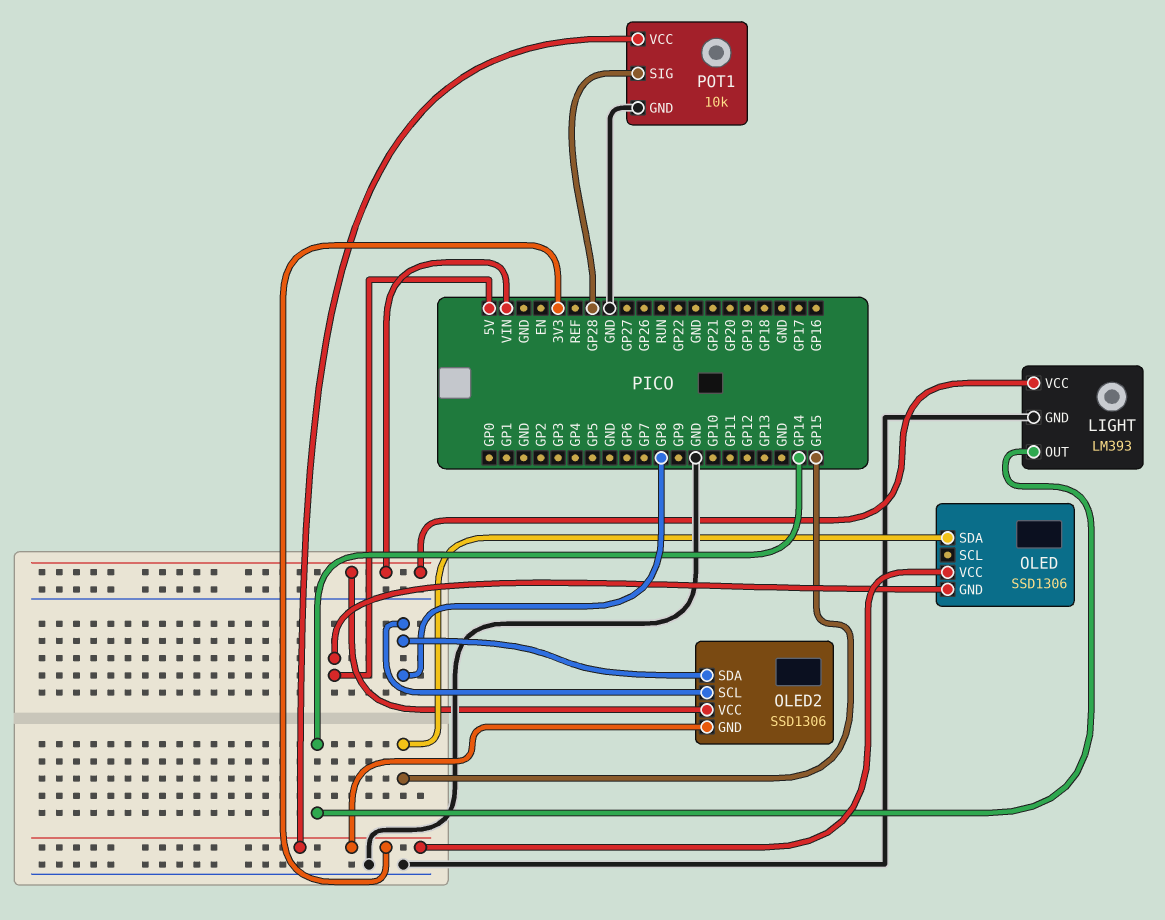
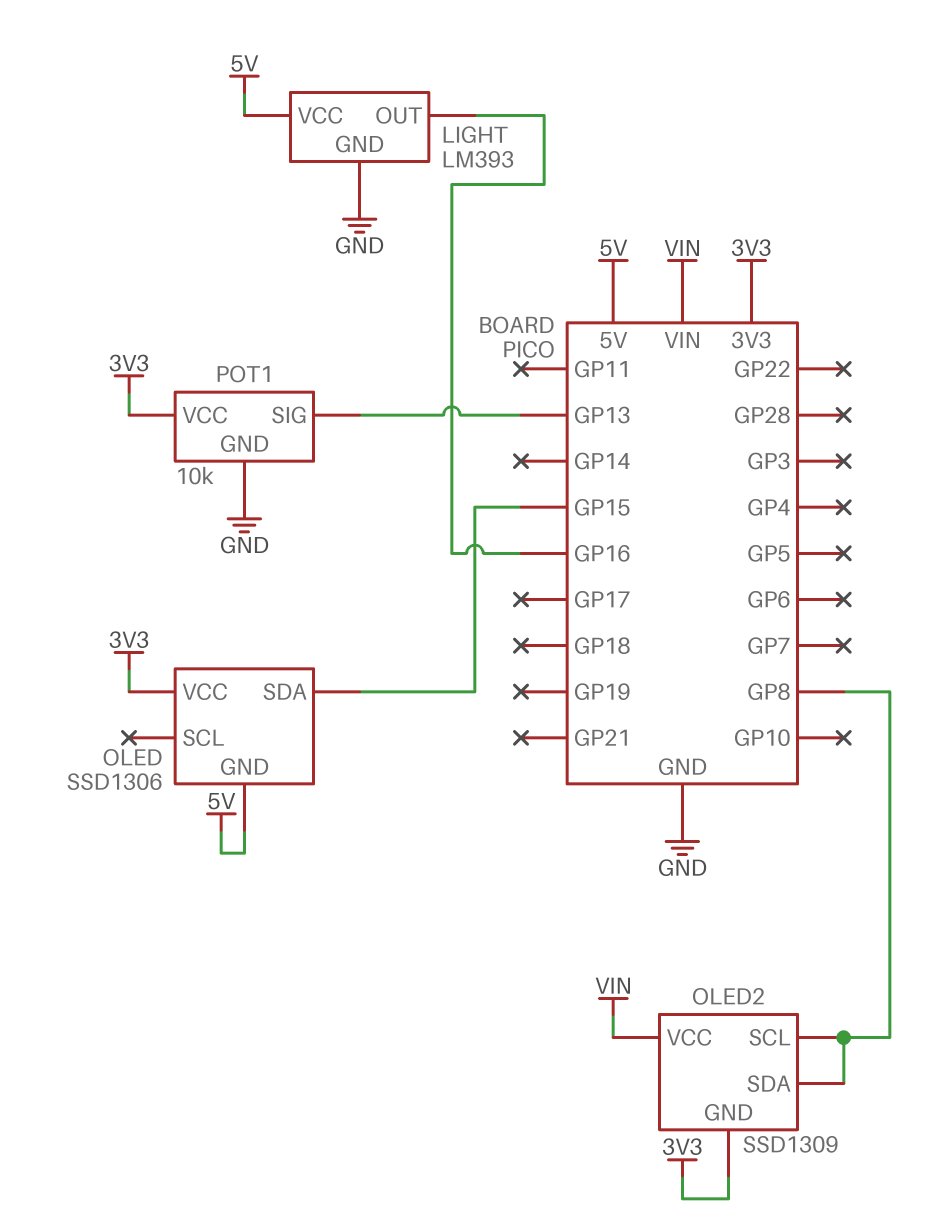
LIGHT pin OUT: GP14 -> GP16
LIGHT pin VCC: VIN -> 5V
OLED2: SSD1306 -> SSD1309
POT1 pin SIG: GP28 -> GP13

